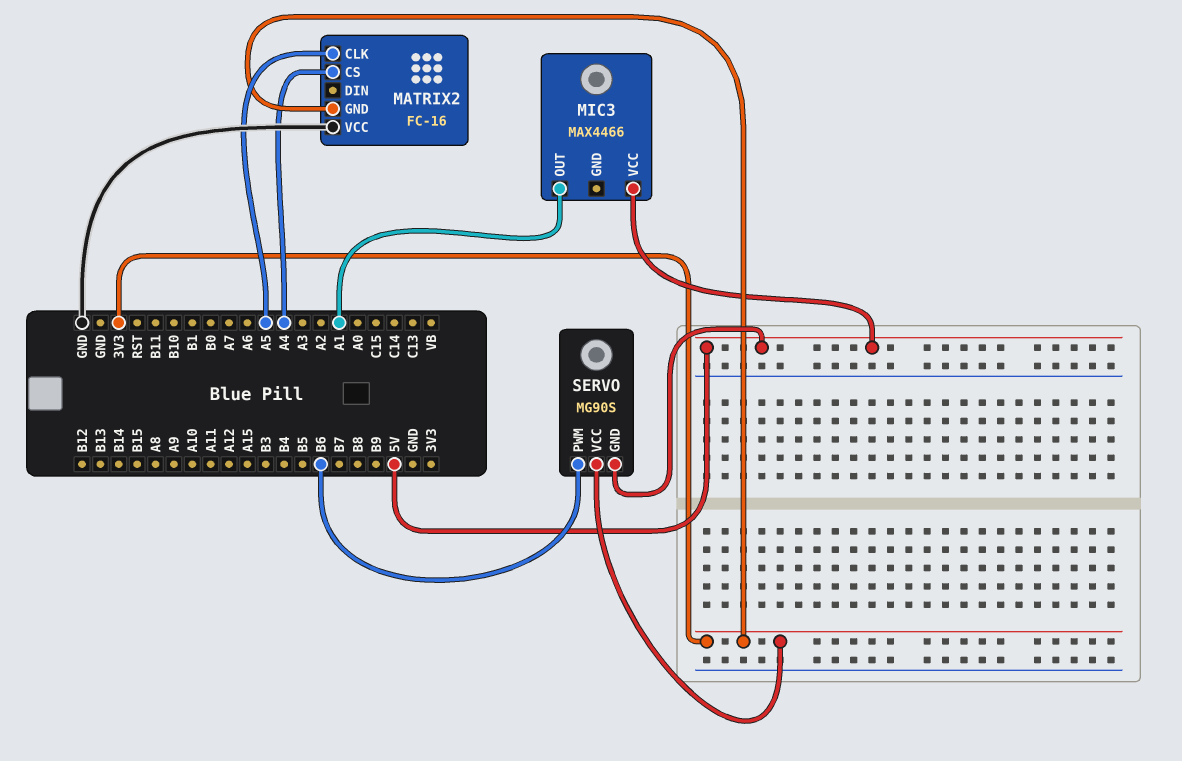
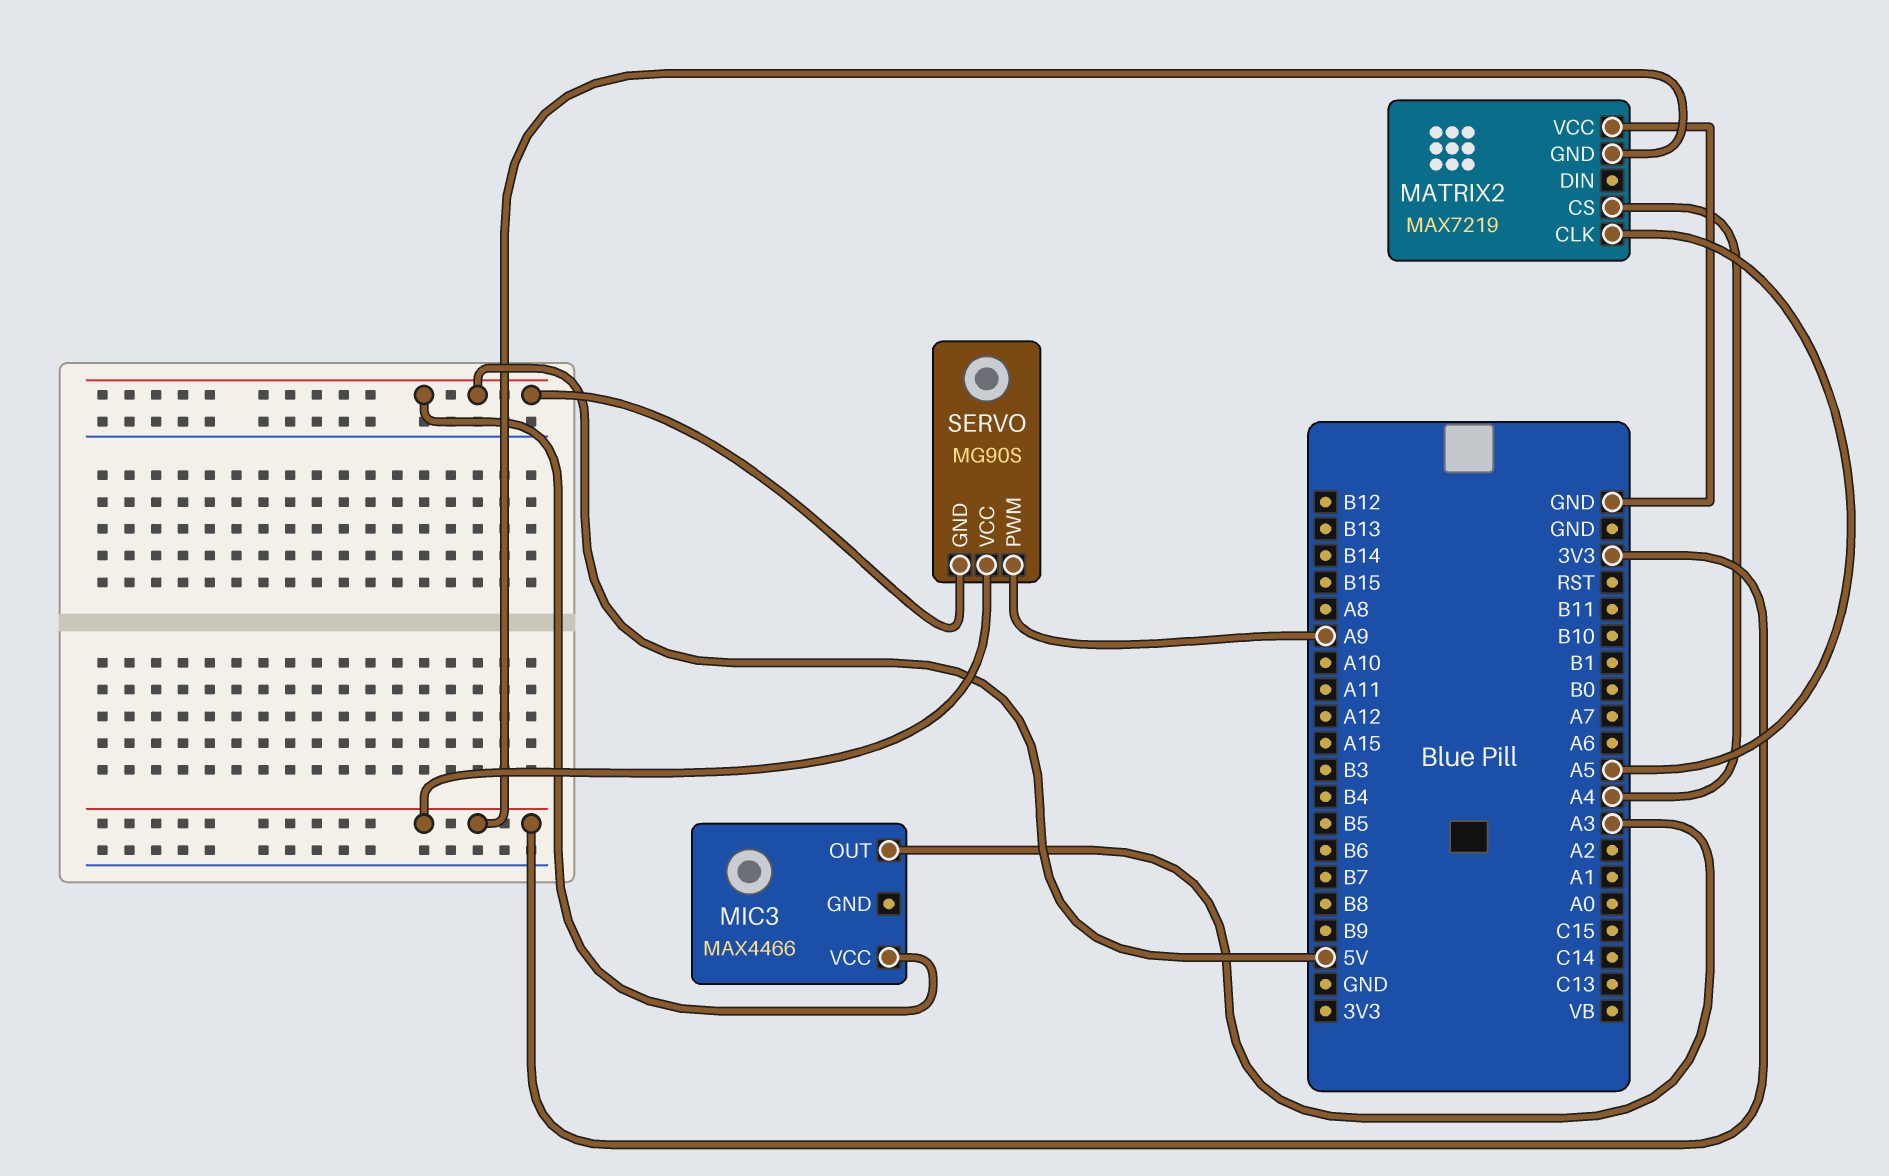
MATRIX2: FC-16 -> MAX7219
MIC3 pin OUT: A1 -> A3
SERVO pin PWM: B6 -> A9

